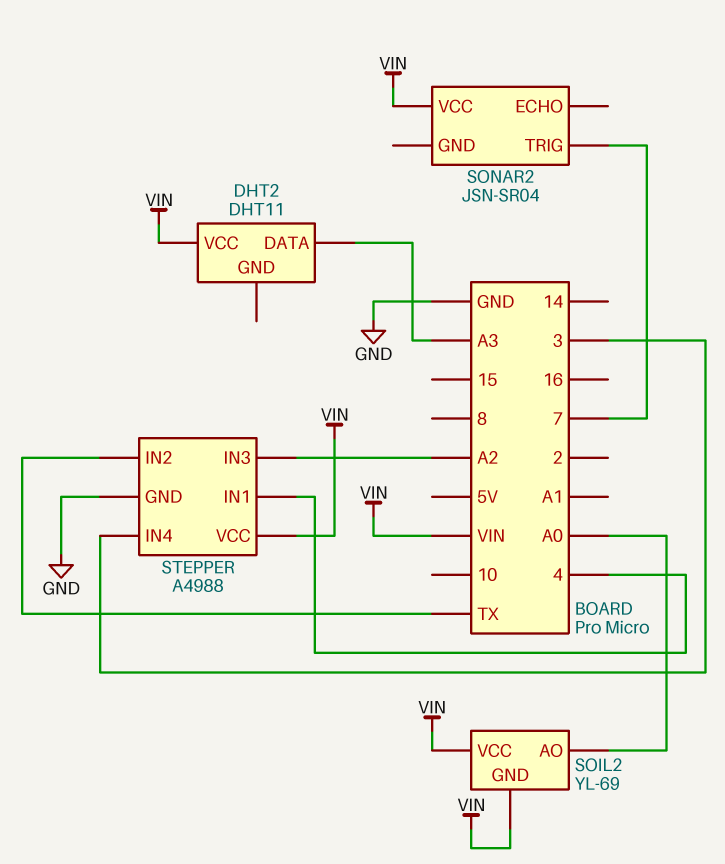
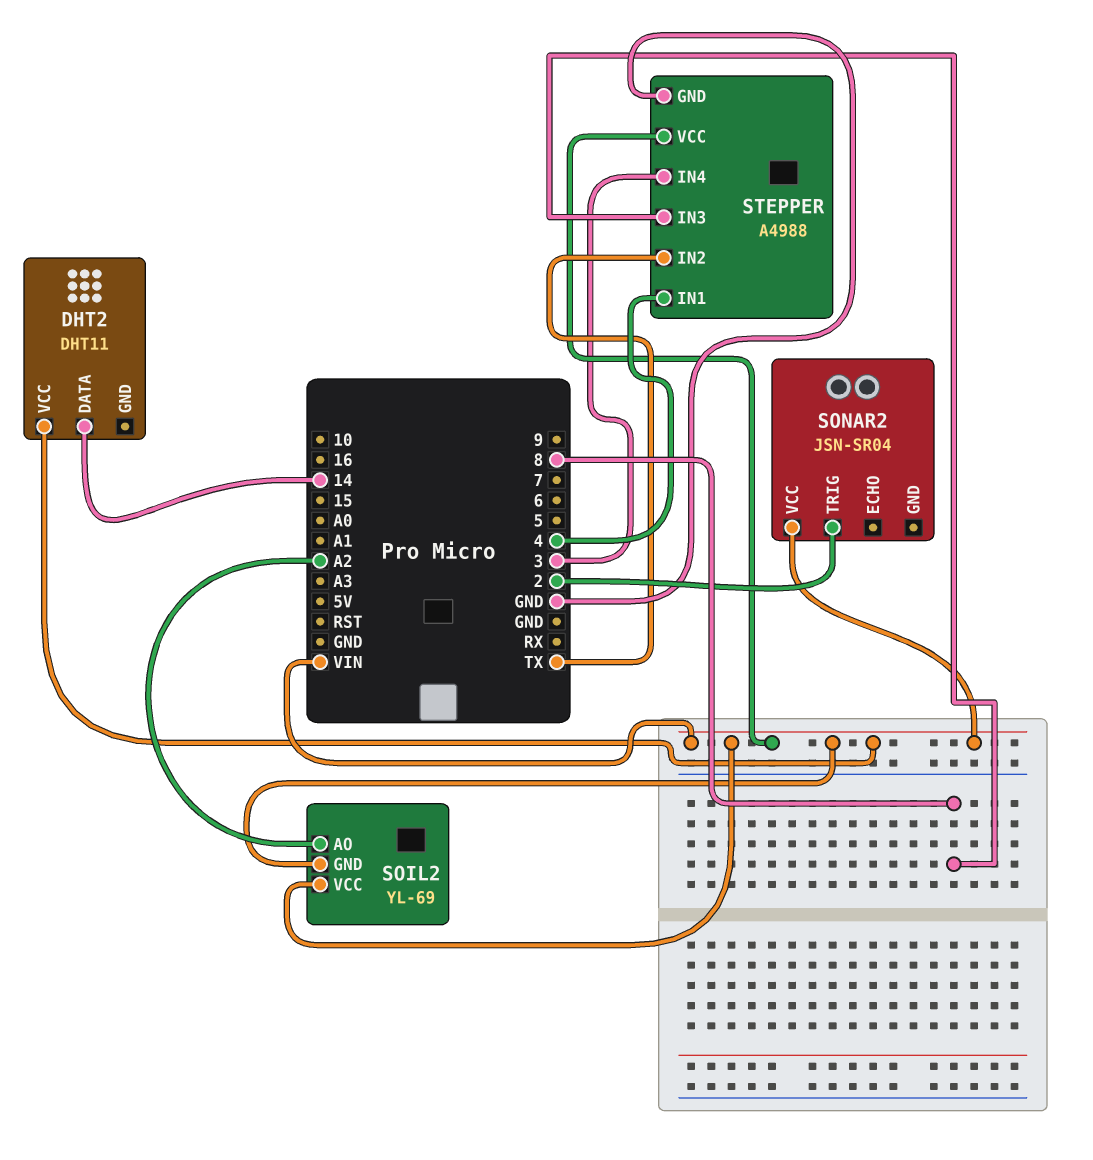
DHT2 pin DATA: A3 -> 14
SOIL2 pin AO: A0 -> A2
SONAR2 pin TRIG: 7 -> 2
STEPPER pin IN3: A2 -> 8

